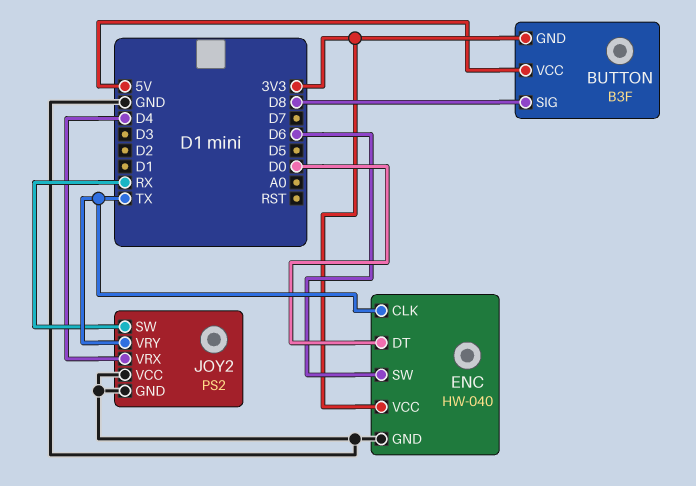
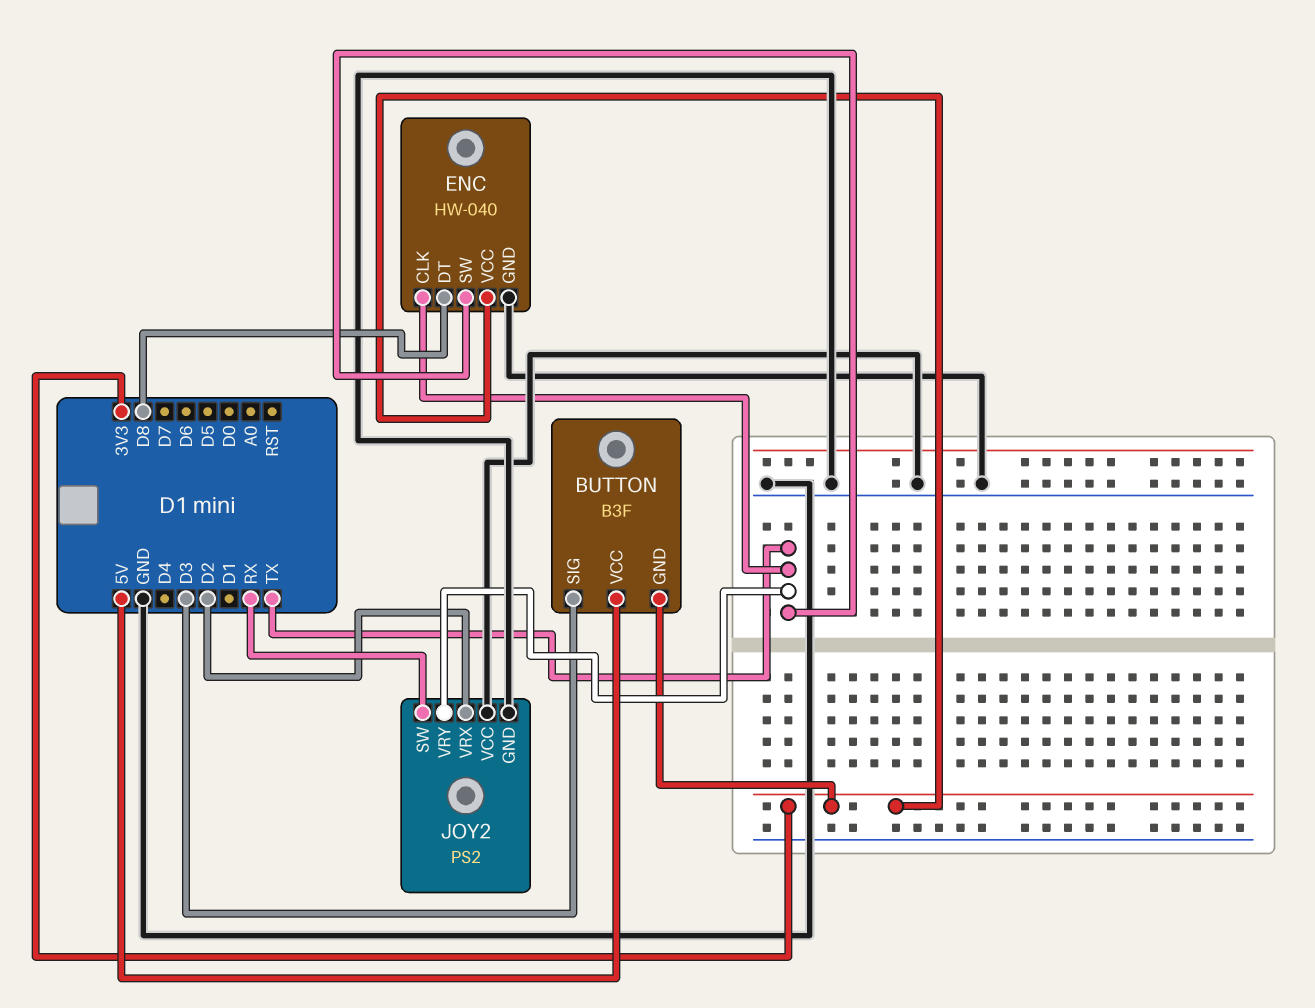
BUTTON pin SIG: D8 -> D3
ENC pin DT: D0 -> D8
ENC pin SW: D6 -> TX
JOY2 pin VRX: D4 -> D2

